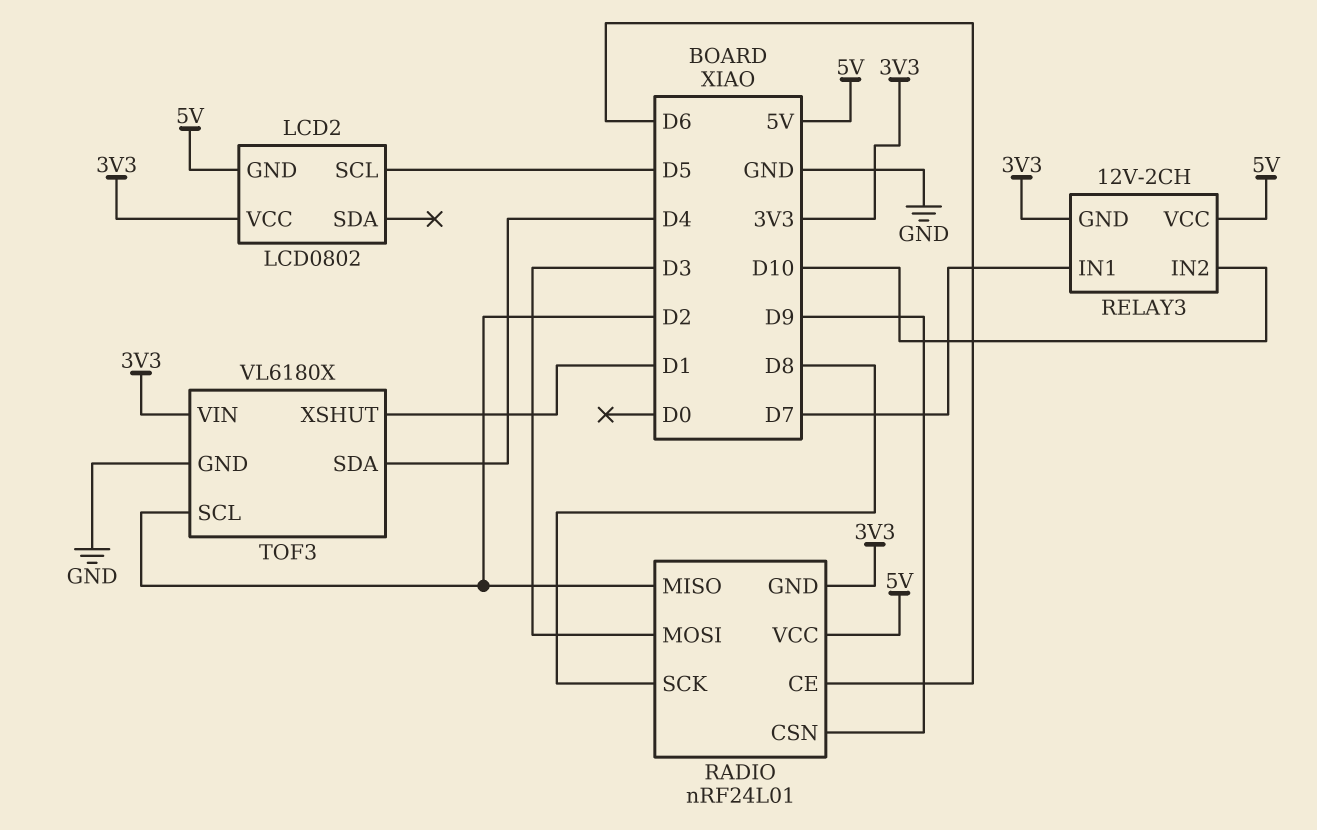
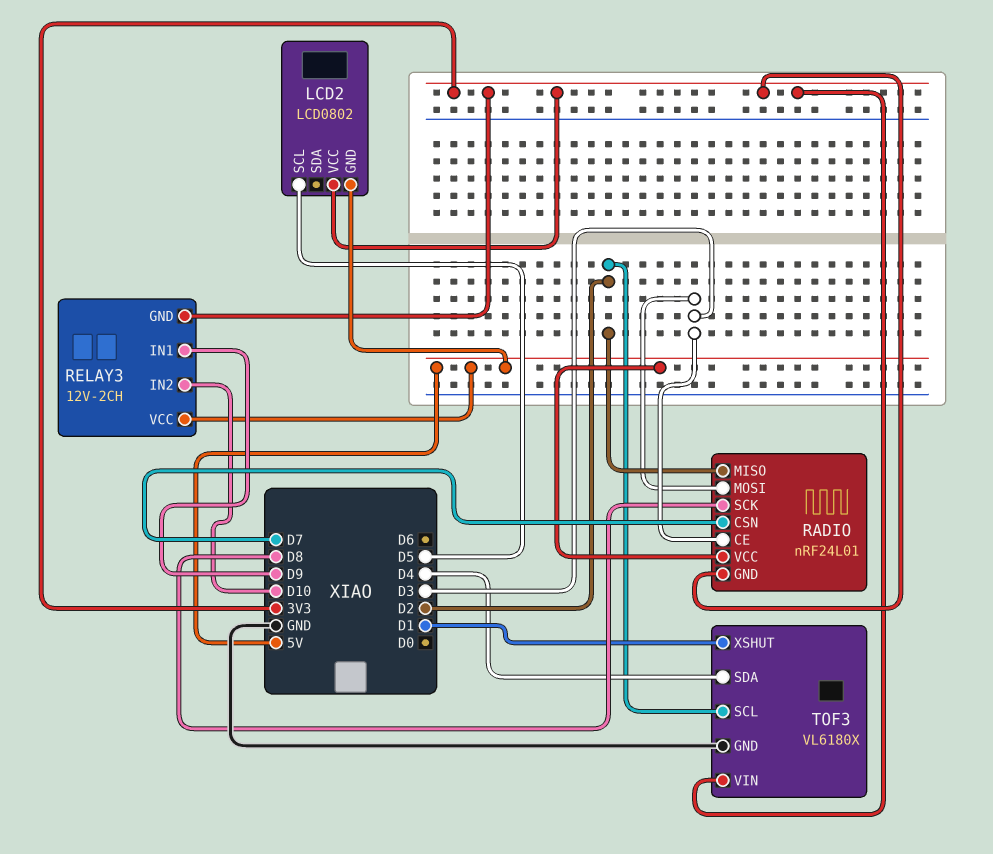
RADIO pin CE: D6 -> D3
RADIO pin CSN: D9 -> D7
RELAY3 pin IN1: D7 -> D9

